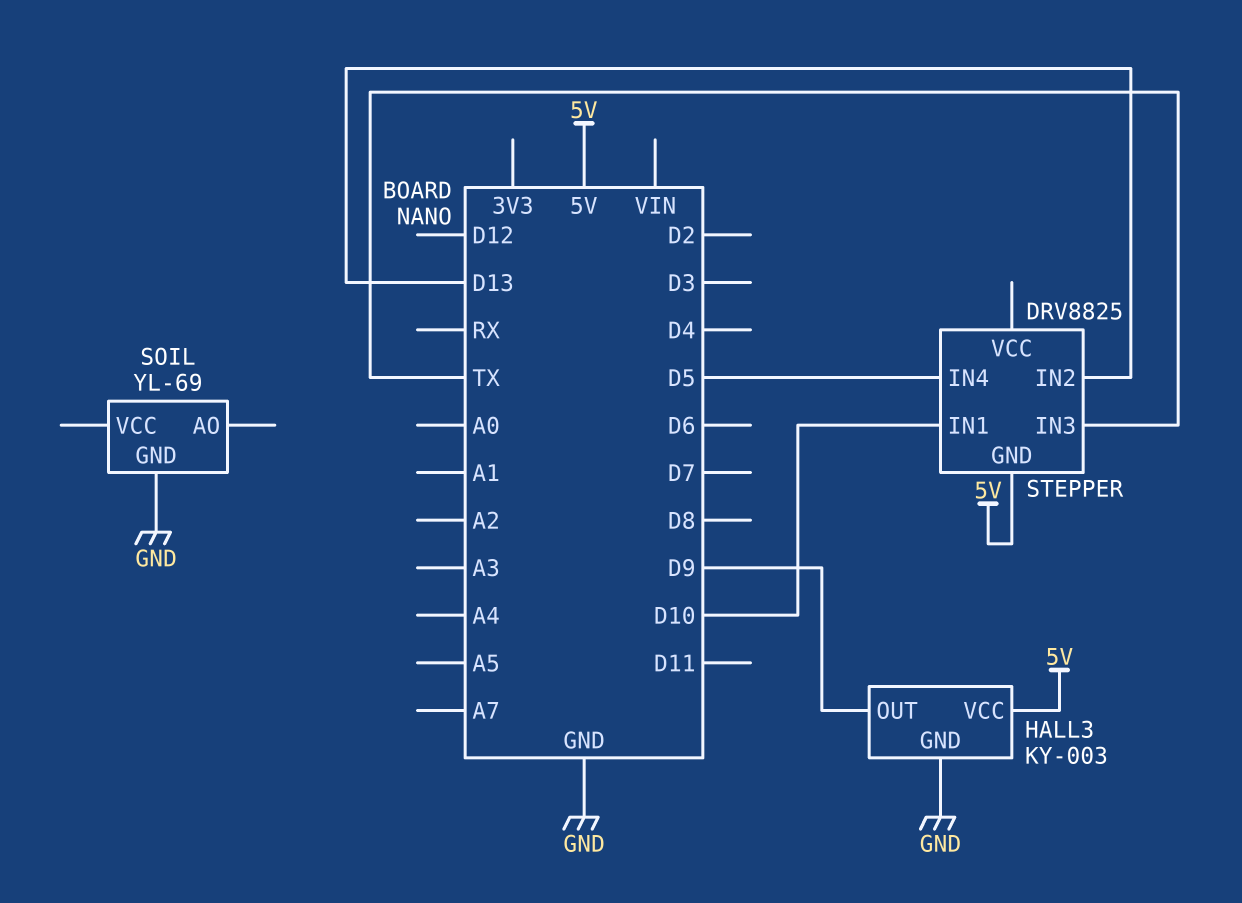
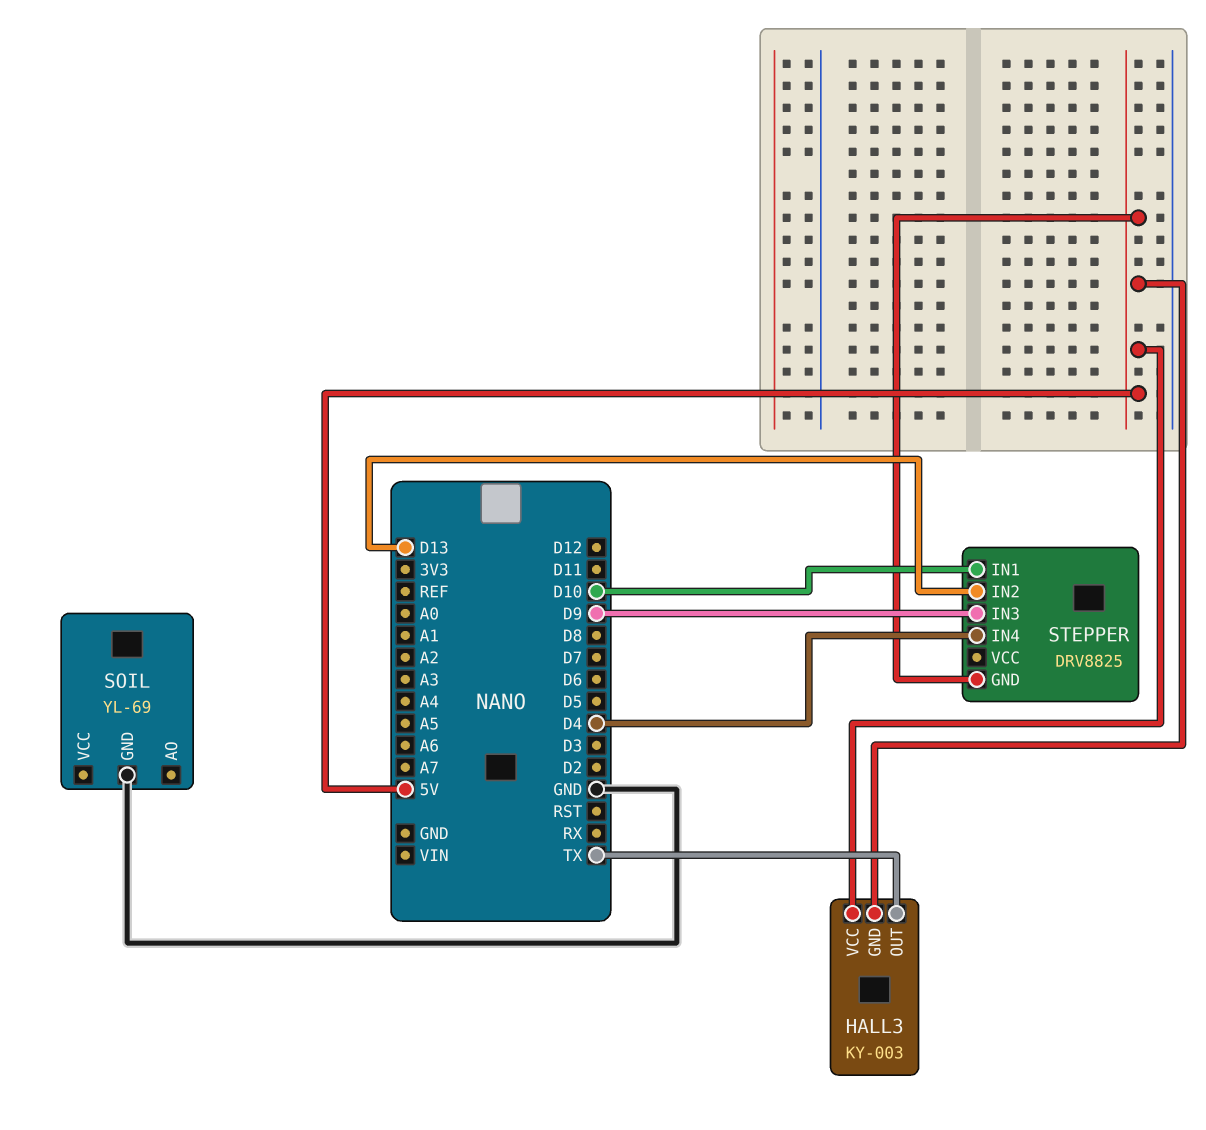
HALL3 pin GND: GND -> 5V
HALL3 pin OUT: D9 -> TX
STEPPER pin IN3: TX -> D9
STEPPER pin IN4: D5 -> D4

